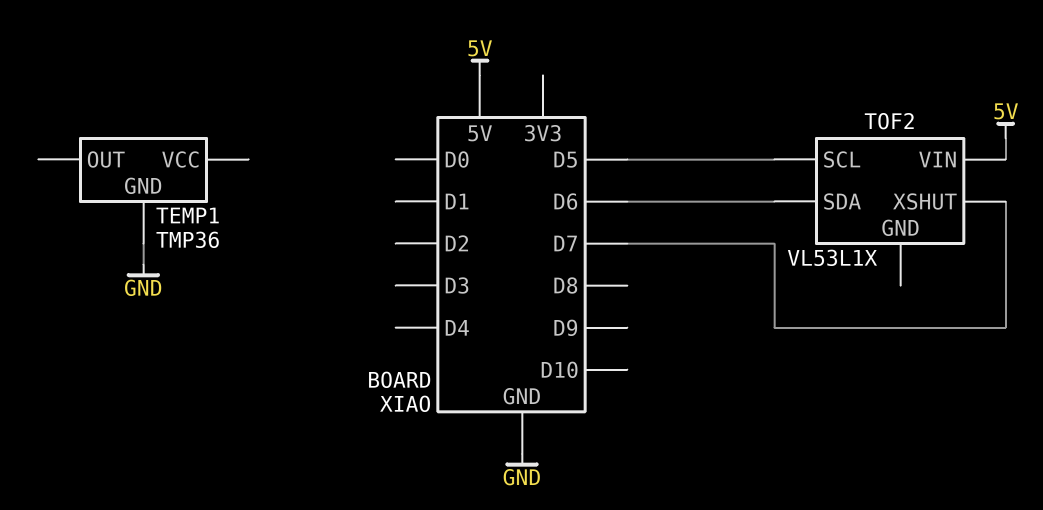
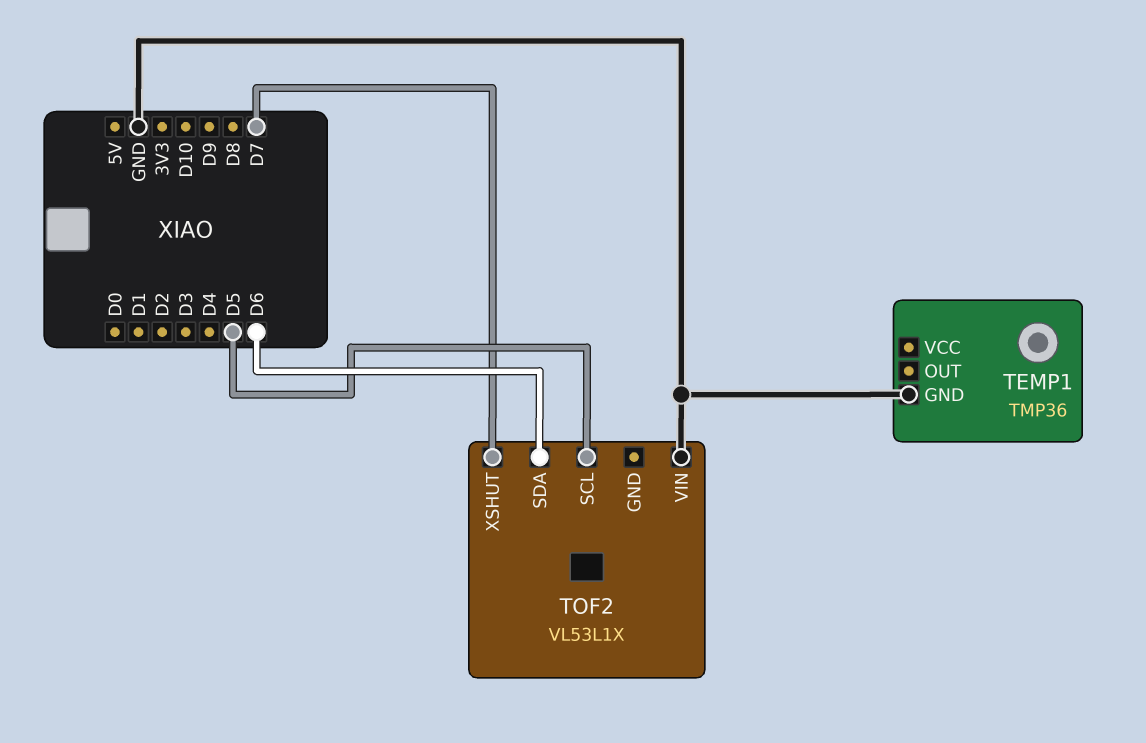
TOF2 pin VIN: 5V -> GND

